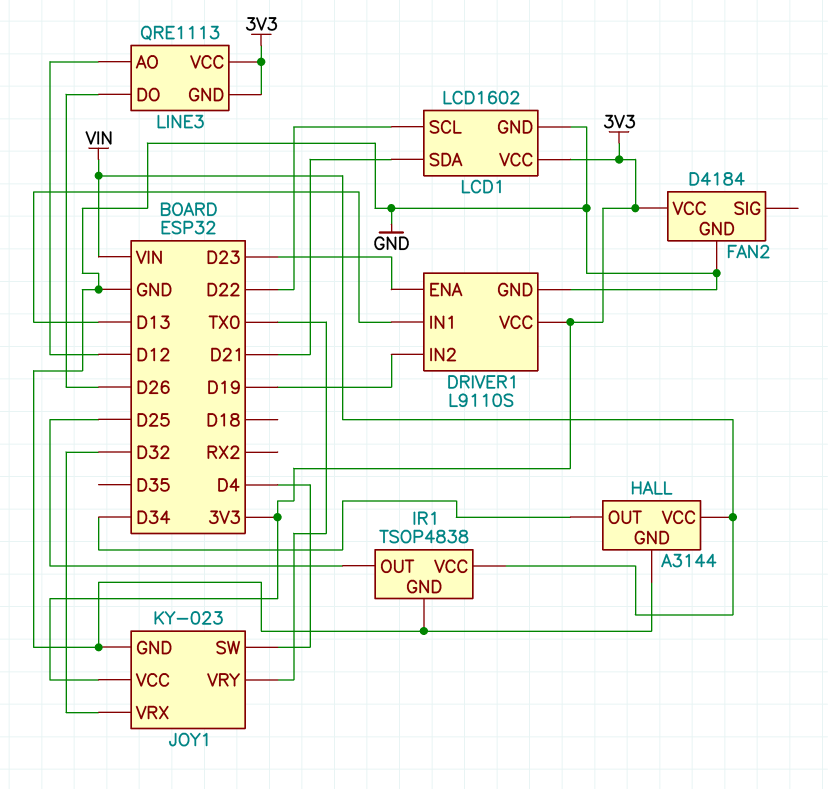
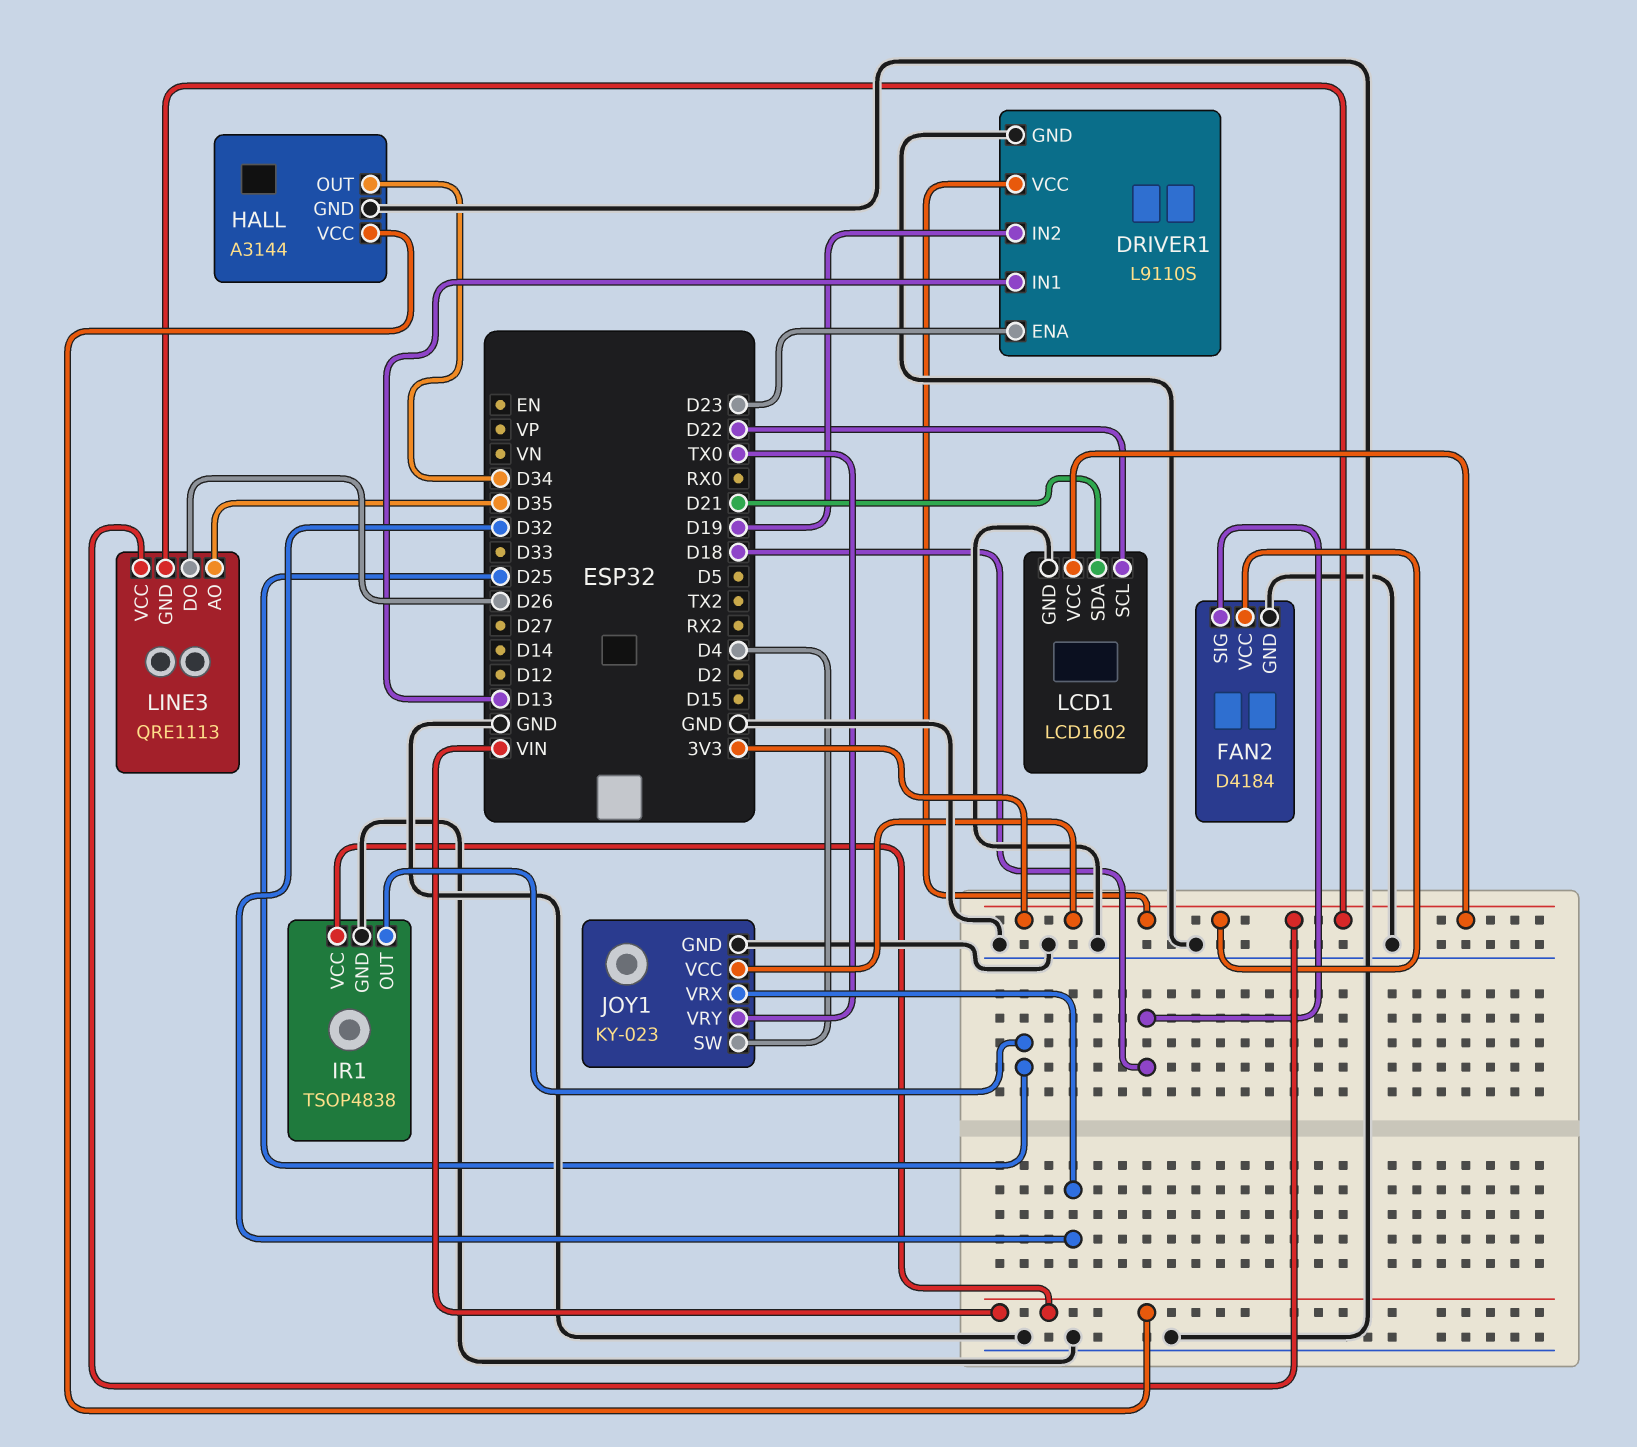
FAN2 pin SIG: none -> D18
LINE3 pin AO: D12 -> D35

